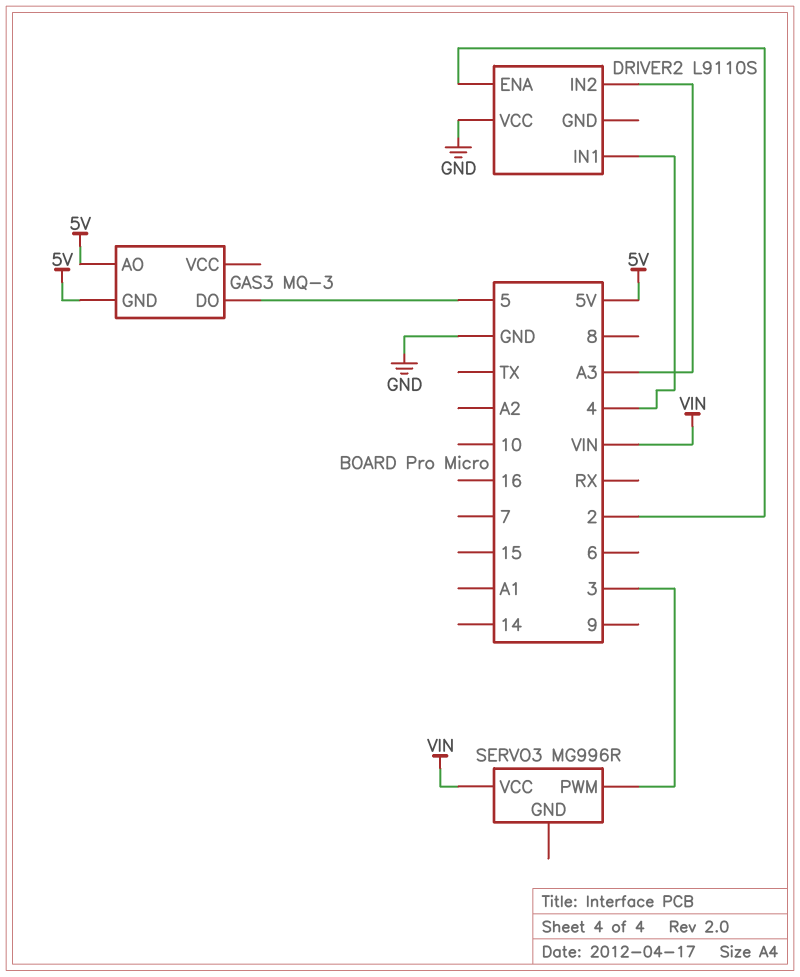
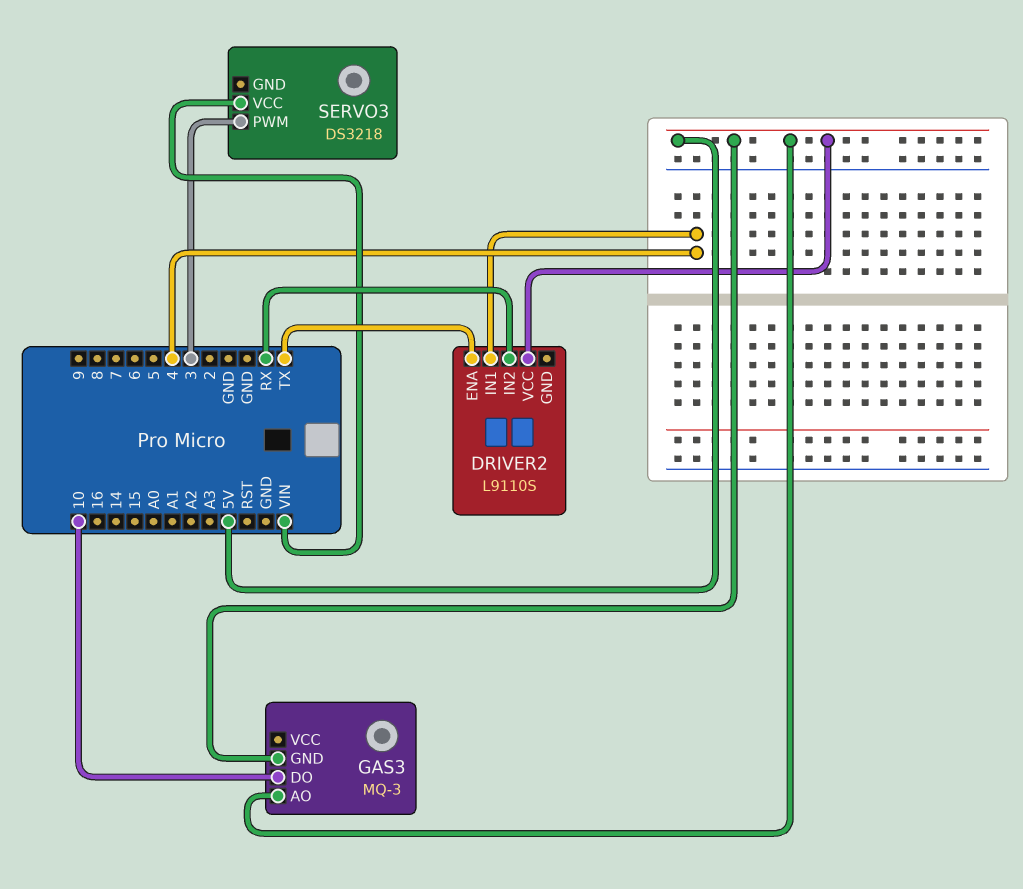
DRIVER2 pin ENA: 2 -> TX
DRIVER2 pin IN2: A3 -> RX
DRIVER2 pin VCC: GND -> 5V
GAS3 pin DO: 5 -> 10
SERVO3: MG996R -> DS3218

